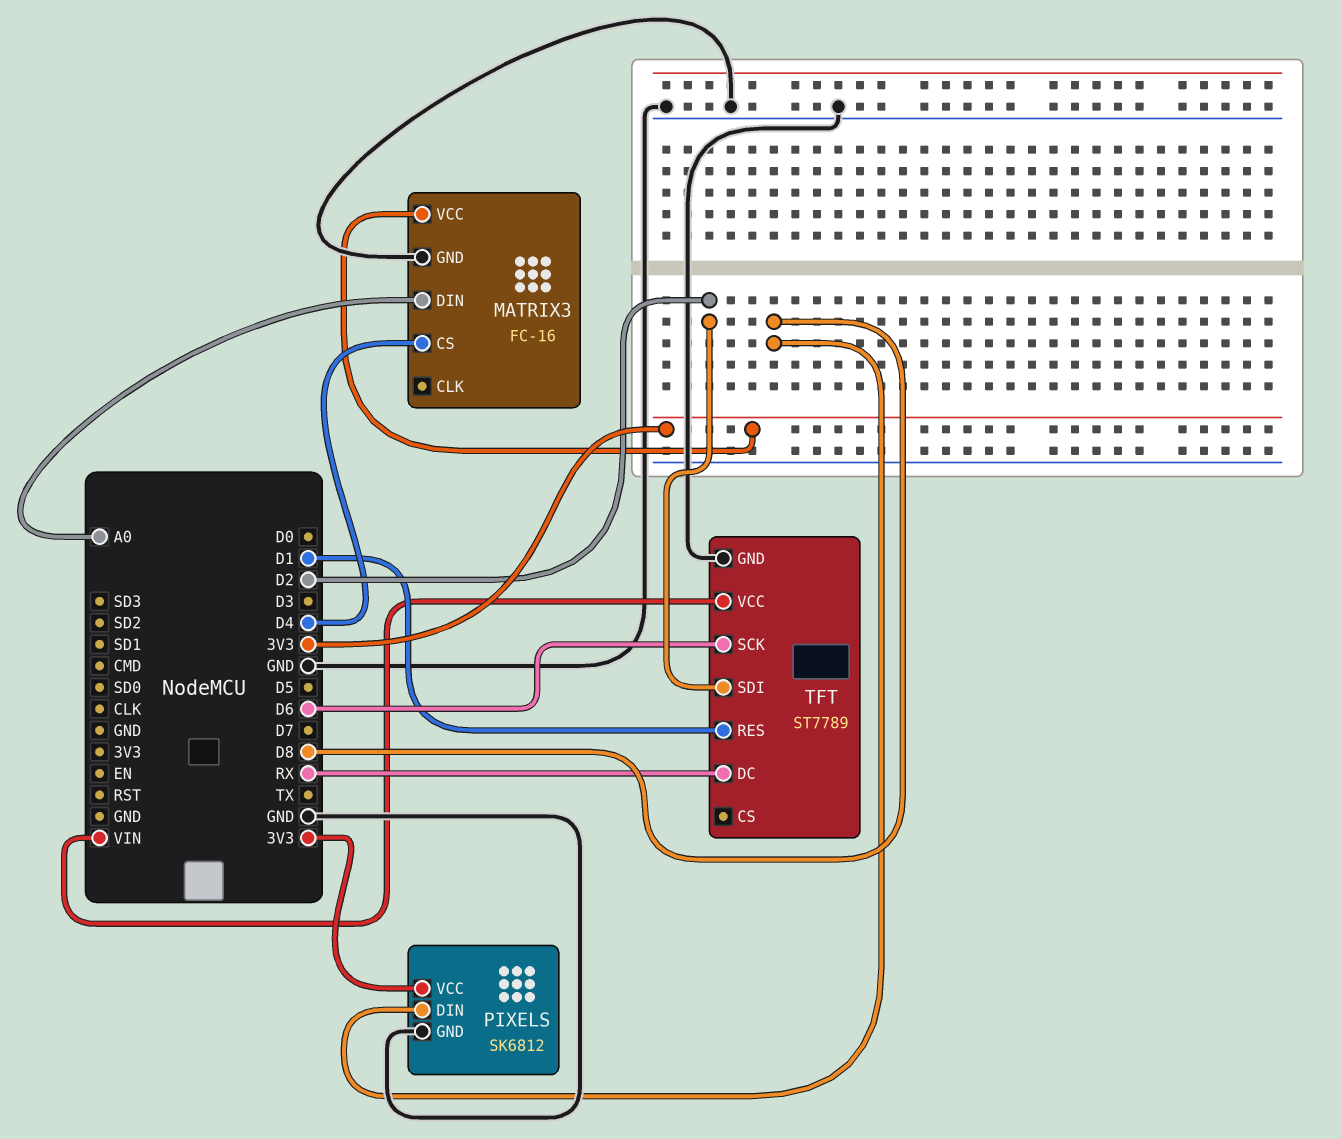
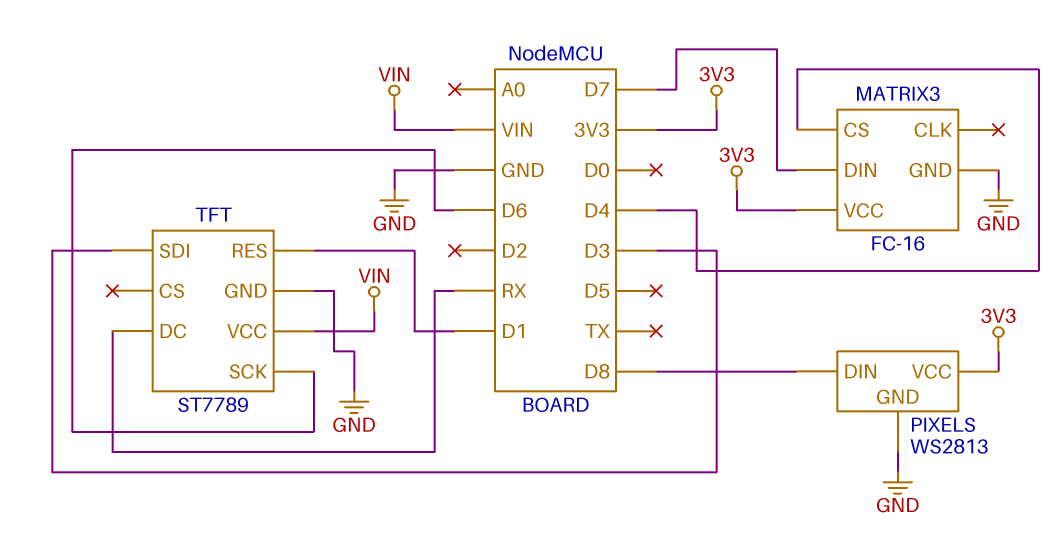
MATRIX3 pin DIN: A0 -> D7
PIXELS: SK6812 -> WS2813
TFT pin SDI: D2 -> D3

